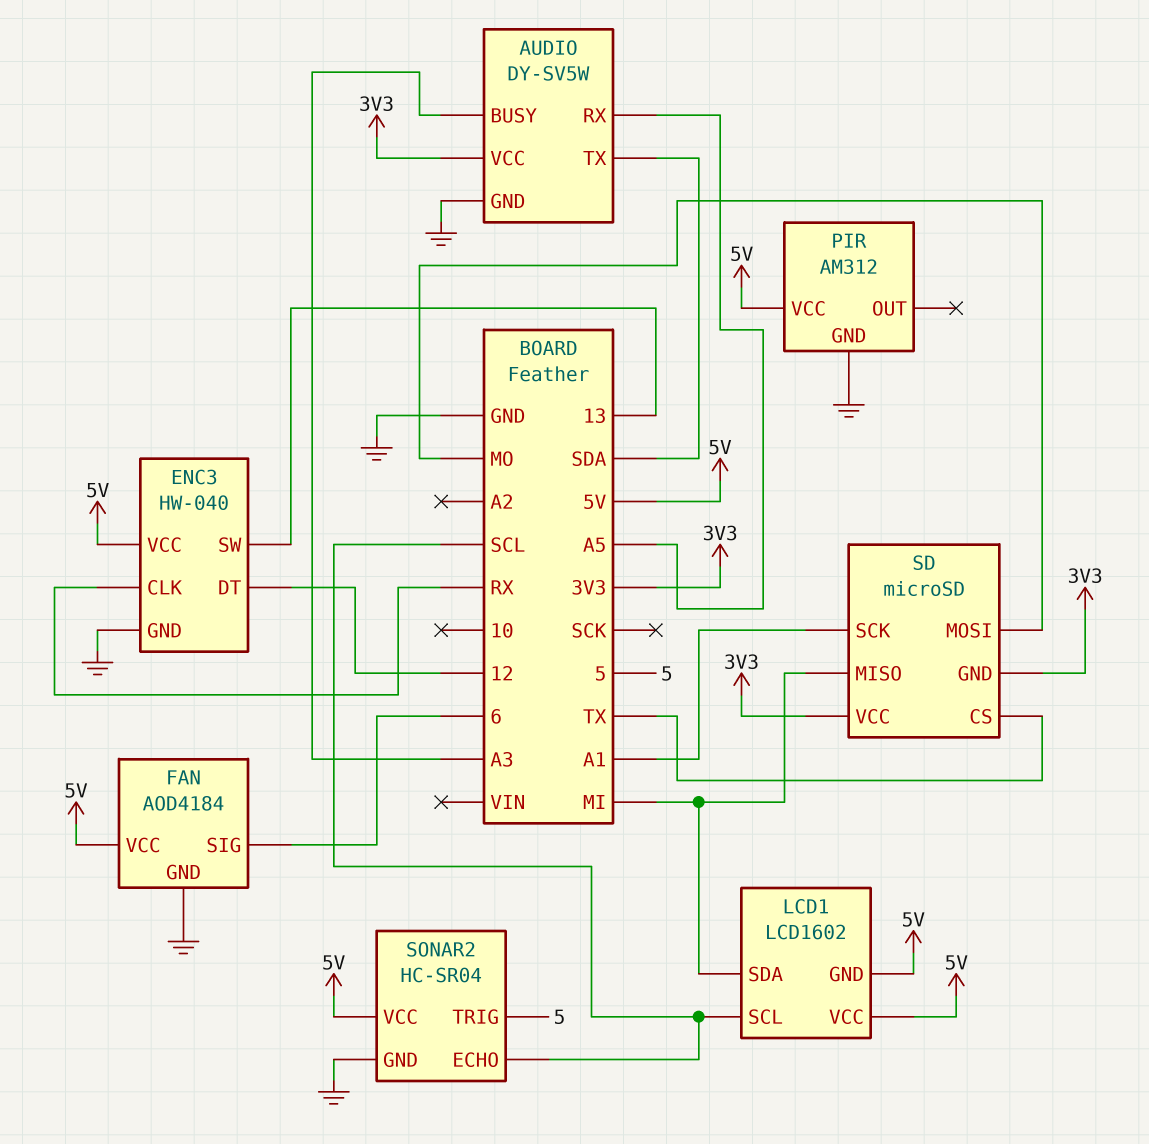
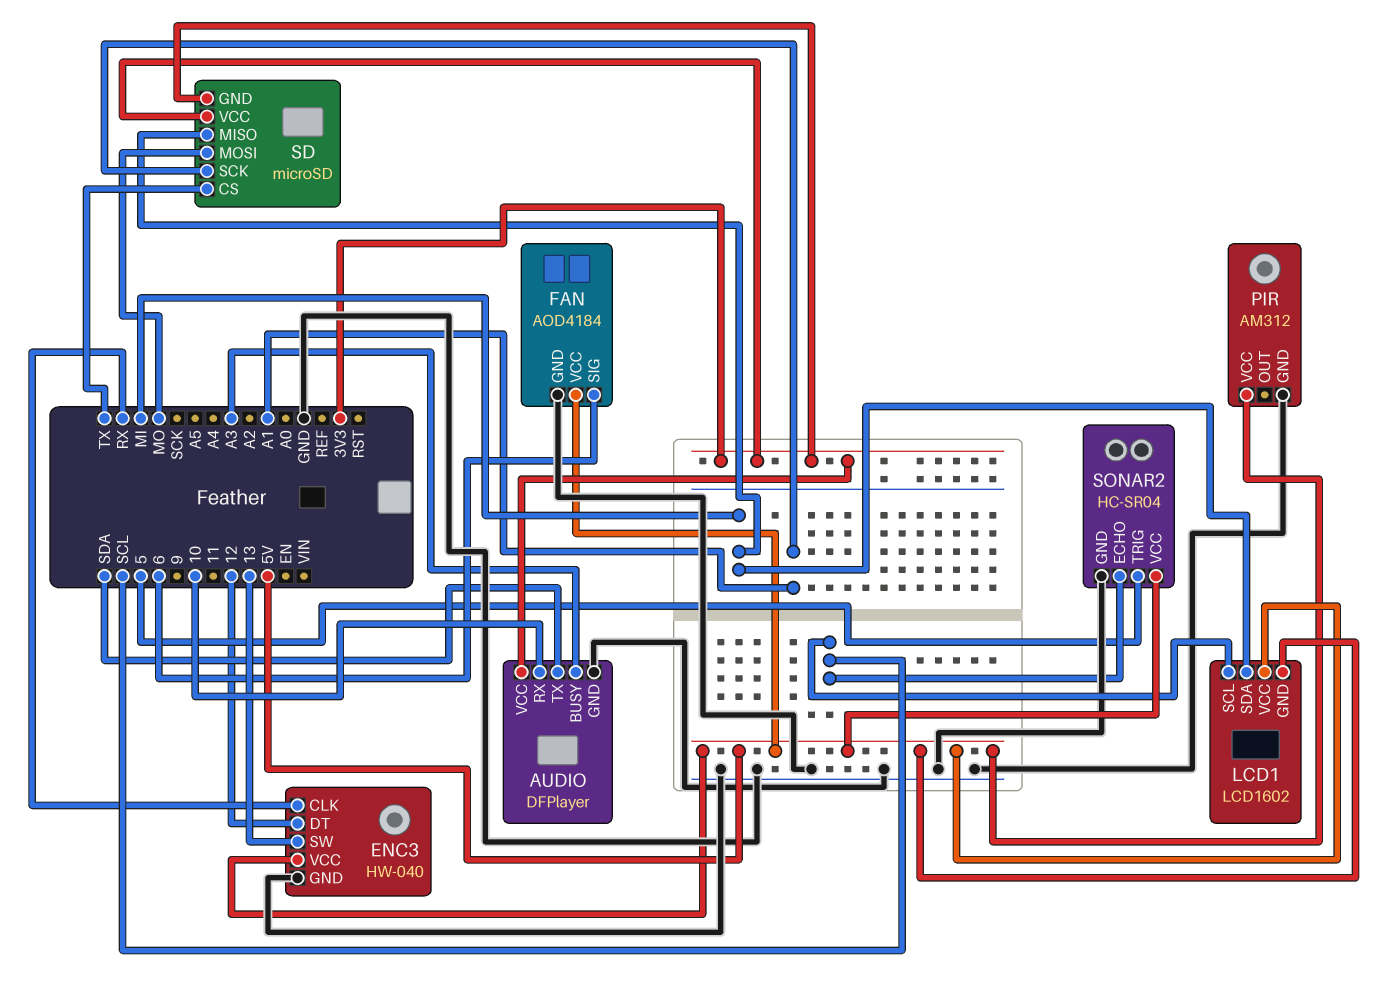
AUDIO: DY-SV5W -> DFPlayer
AUDIO pin RX: A5 -> 10

